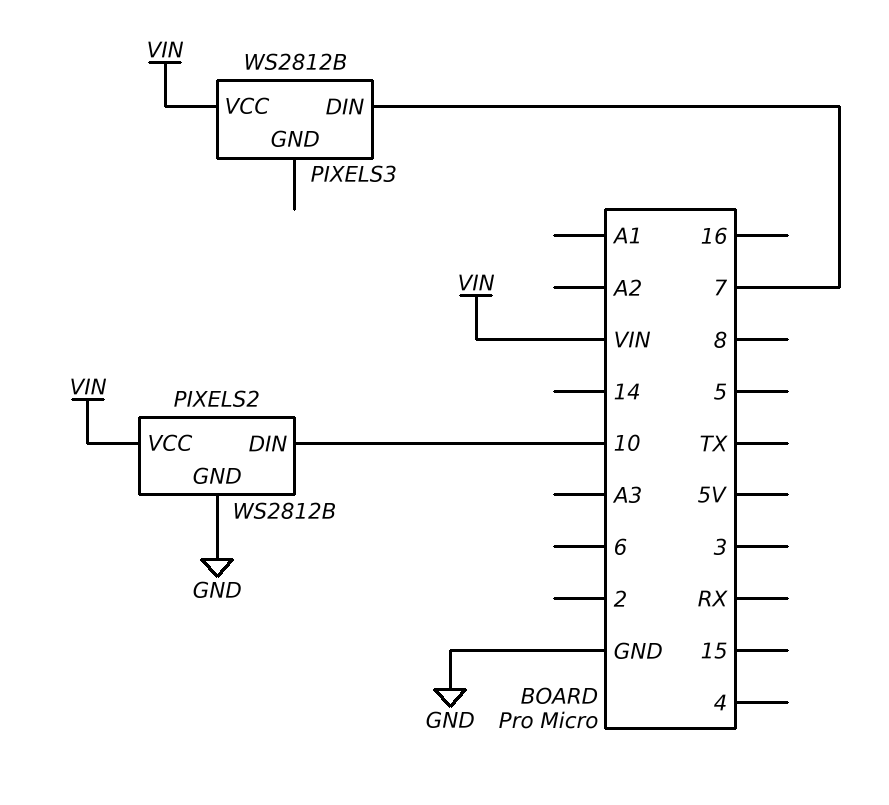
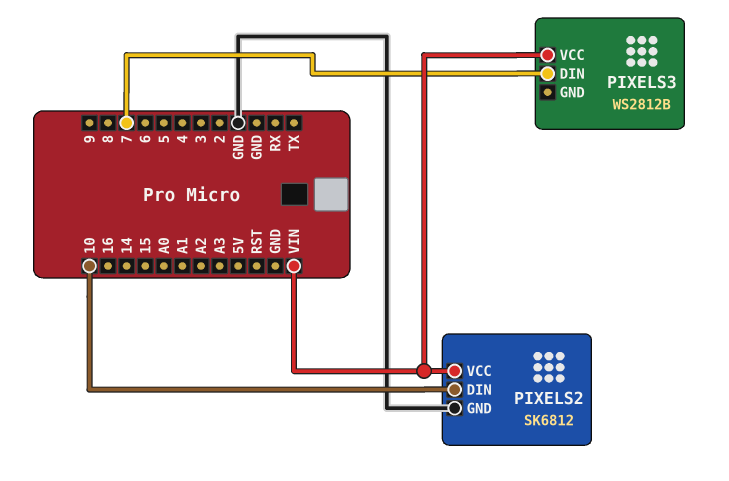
PIXELS2: WS2812B -> SK6812

